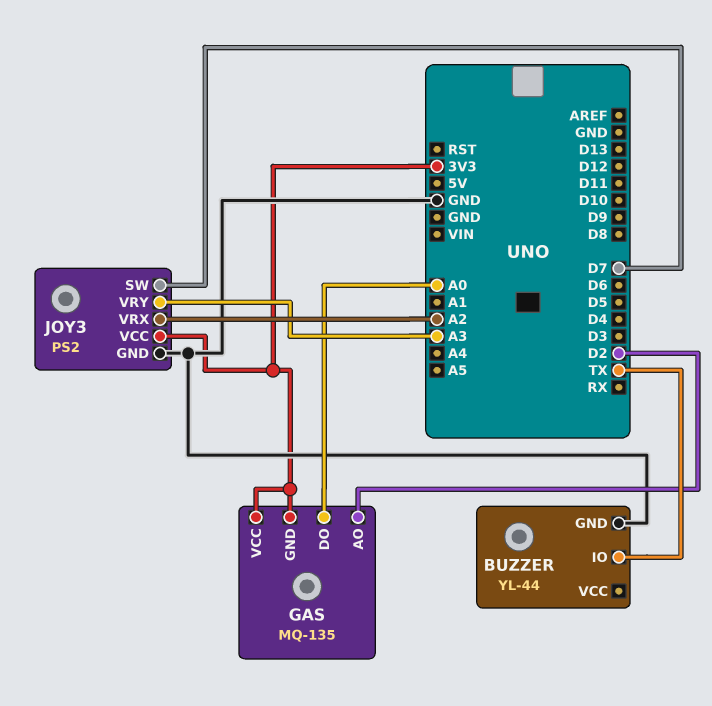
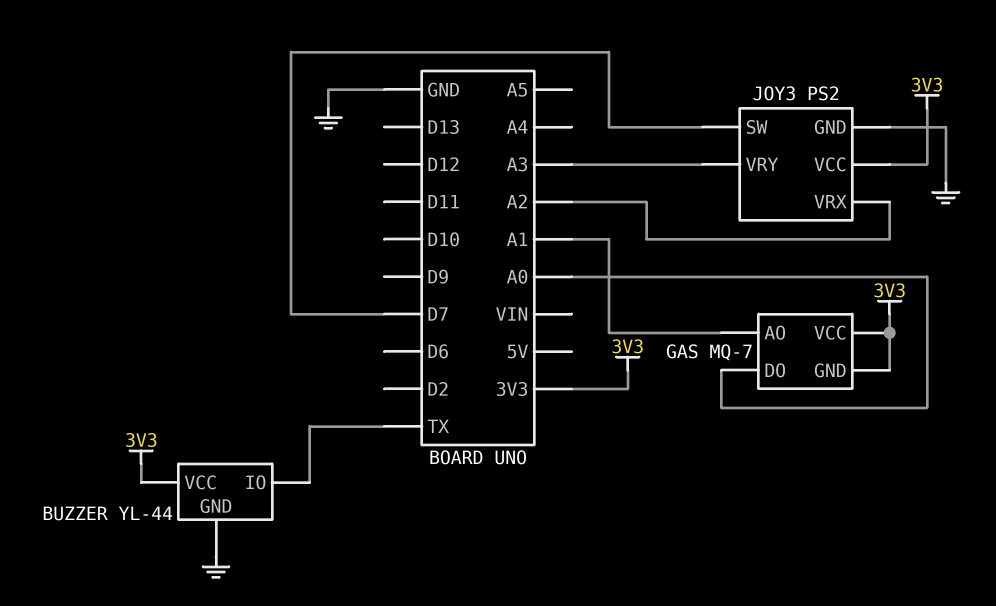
BUZZER pin VCC: none -> 3V3
GAS: MQ-135 -> MQ-7
GAS pin AO: D2 -> A1

